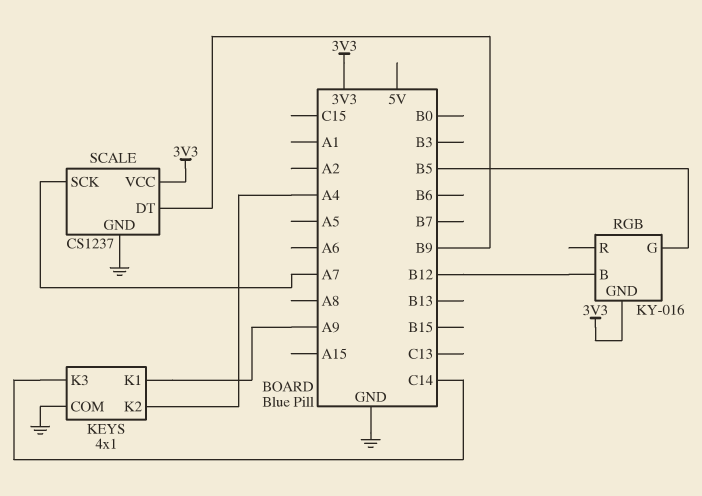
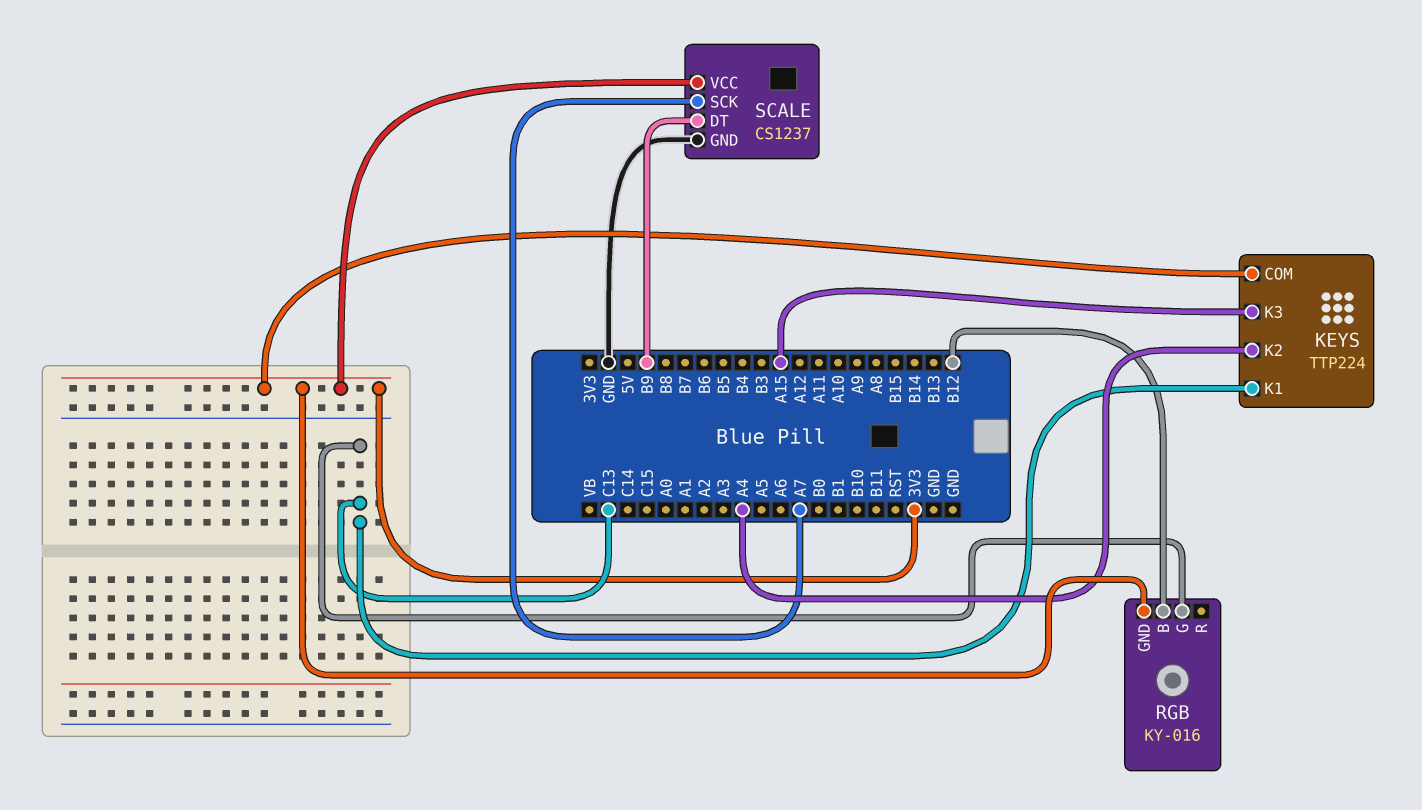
KEYS: 4x1 -> TTP224
KEYS pin COM: GND -> 3V3
KEYS pin K1: A9 -> C13
KEYS pin K3: C14 -> A15
RGB pin G: B5 -> C13

